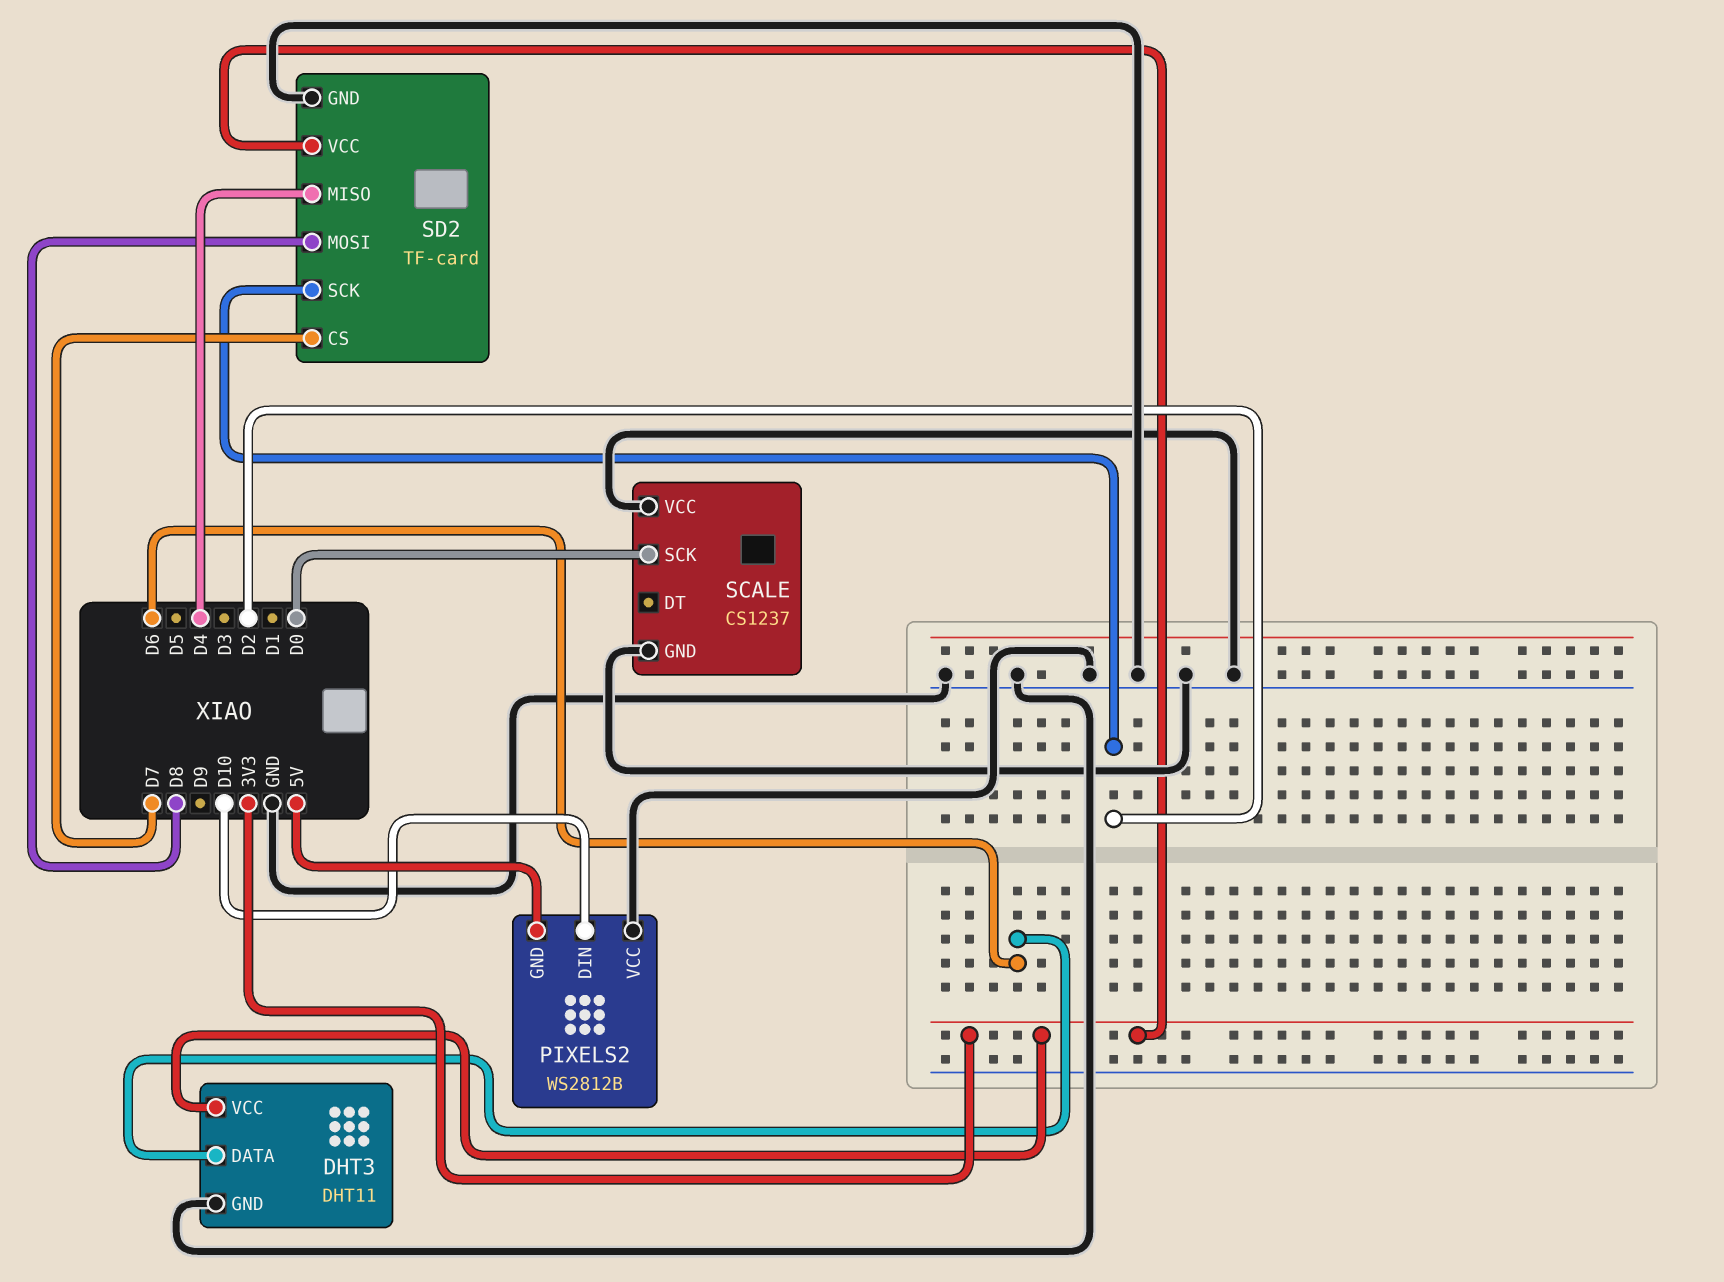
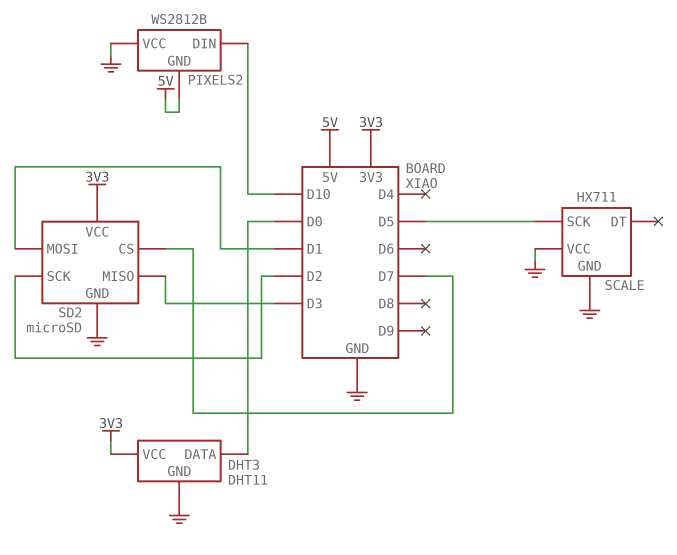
DHT3 pin DATA: D6 -> D0
SCALE: CS1237 -> HX711
SCALE pin SCK: D0 -> D5
SD2: TF-card -> microSD
SD2 pin MISO: D4 -> D3
SD2 pin MOSI: D8 -> D1

